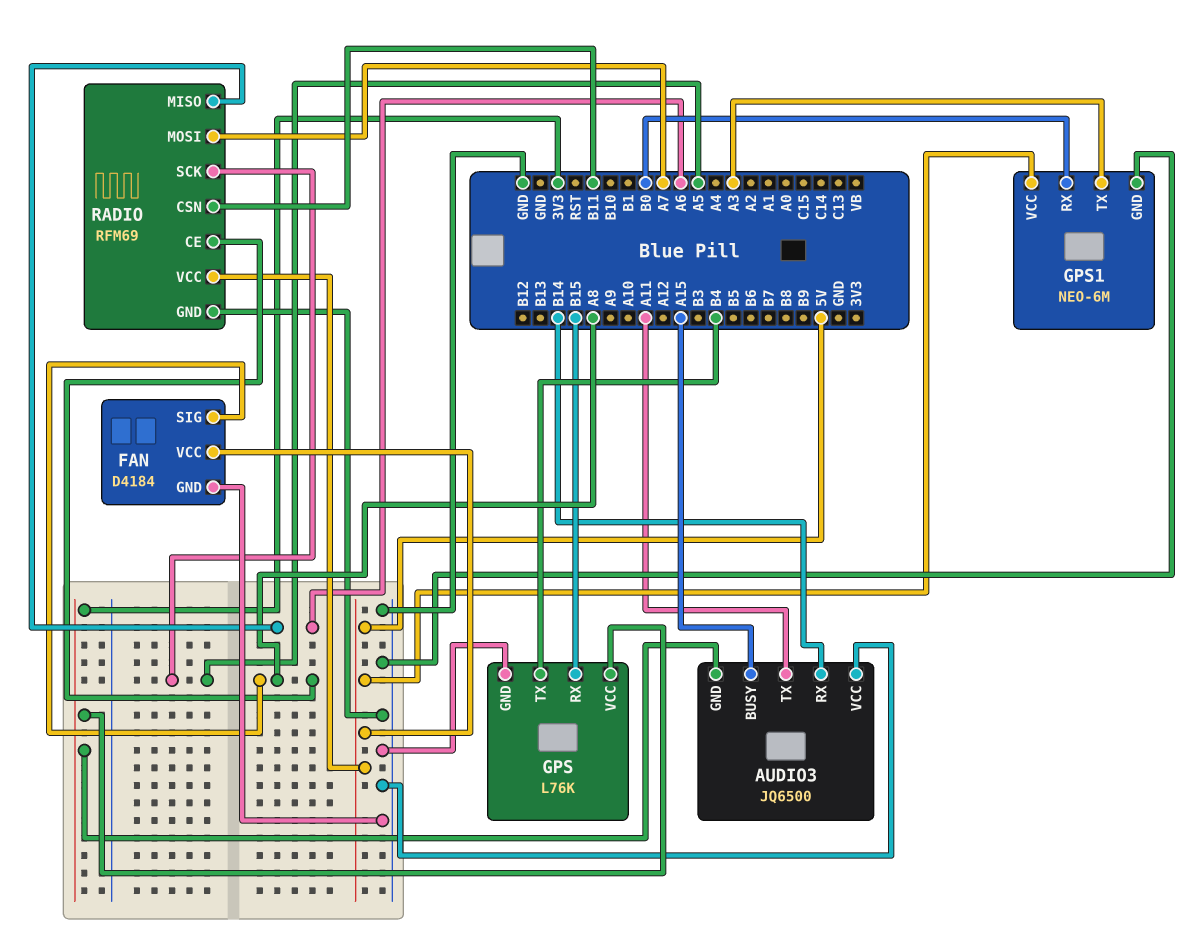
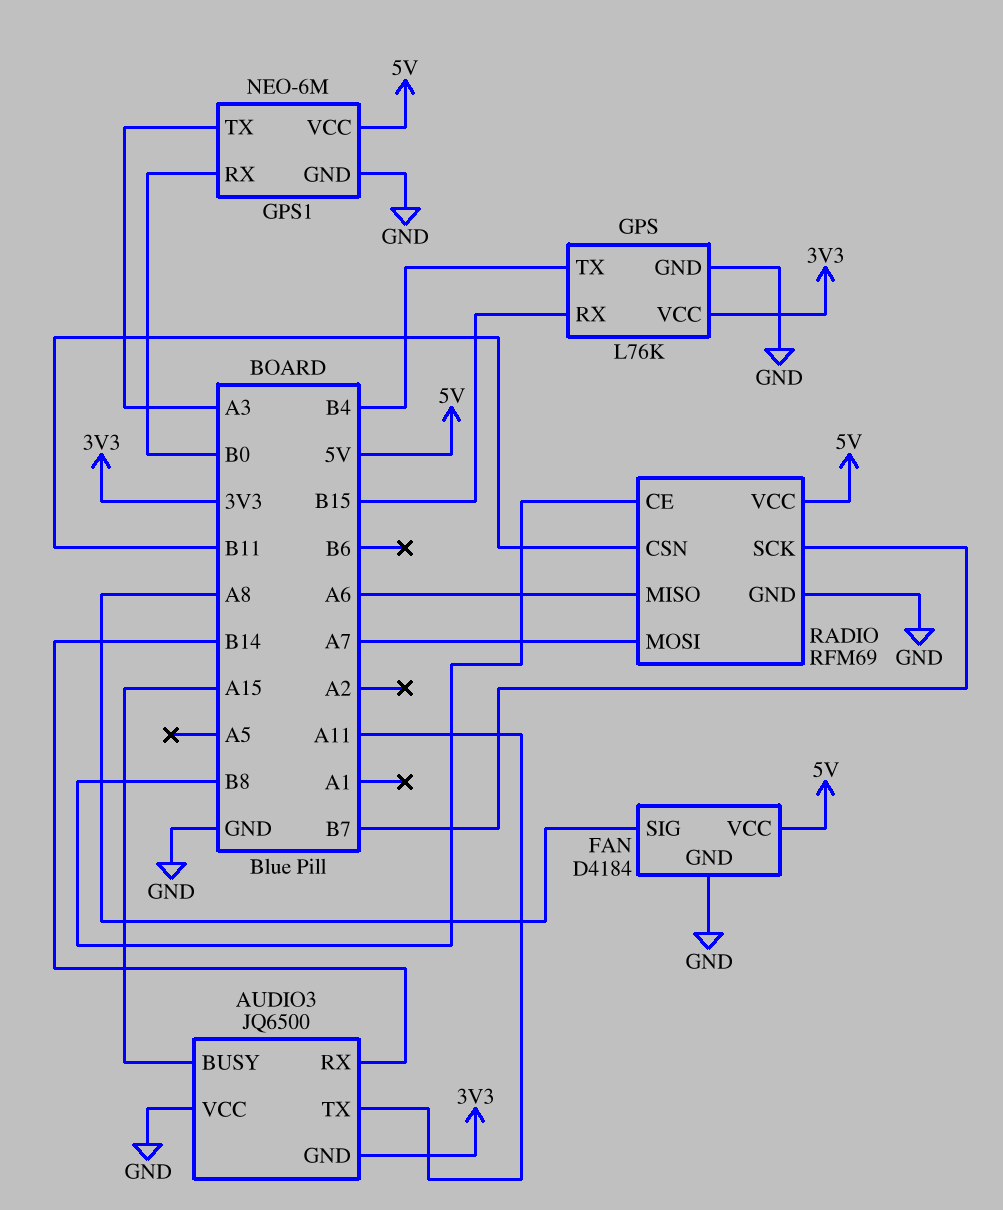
RADIO pin CE: A8 -> B8
RADIO pin SCK: A5 -> B7

